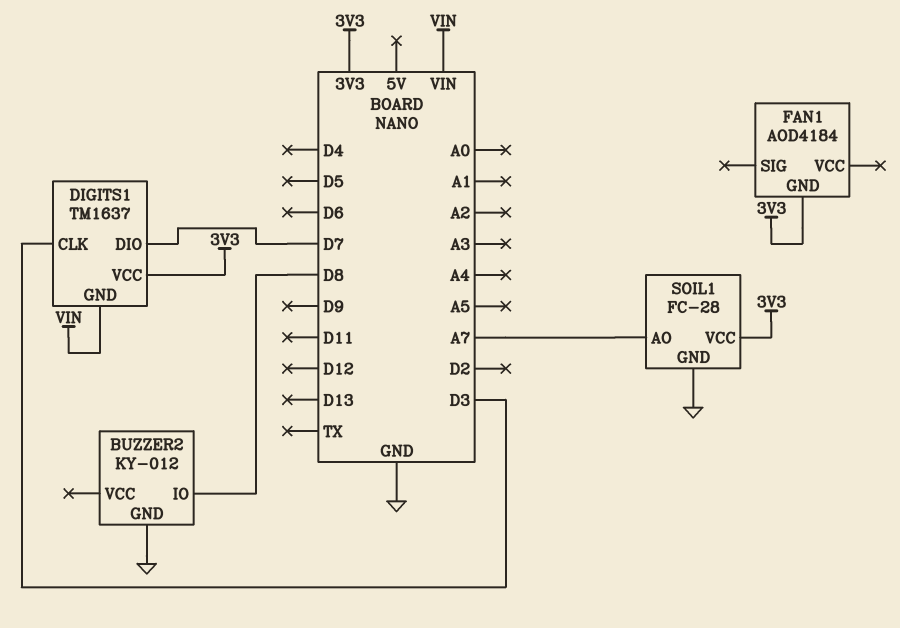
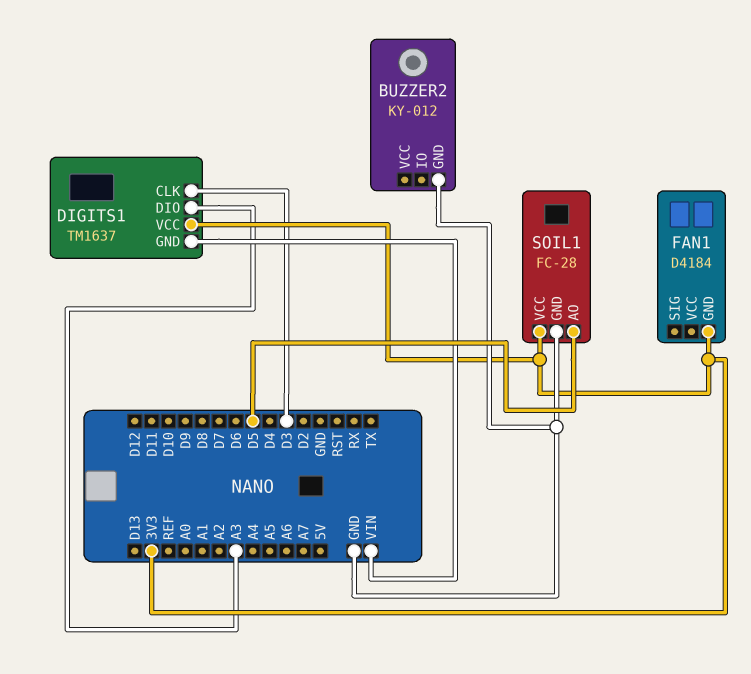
BUZZER2 pin IO: D8 -> none
DIGITS1 pin DIO: D7 -> A3
FAN1: AOD4184 -> D4184
SOIL1 pin AO: A7 -> D5

